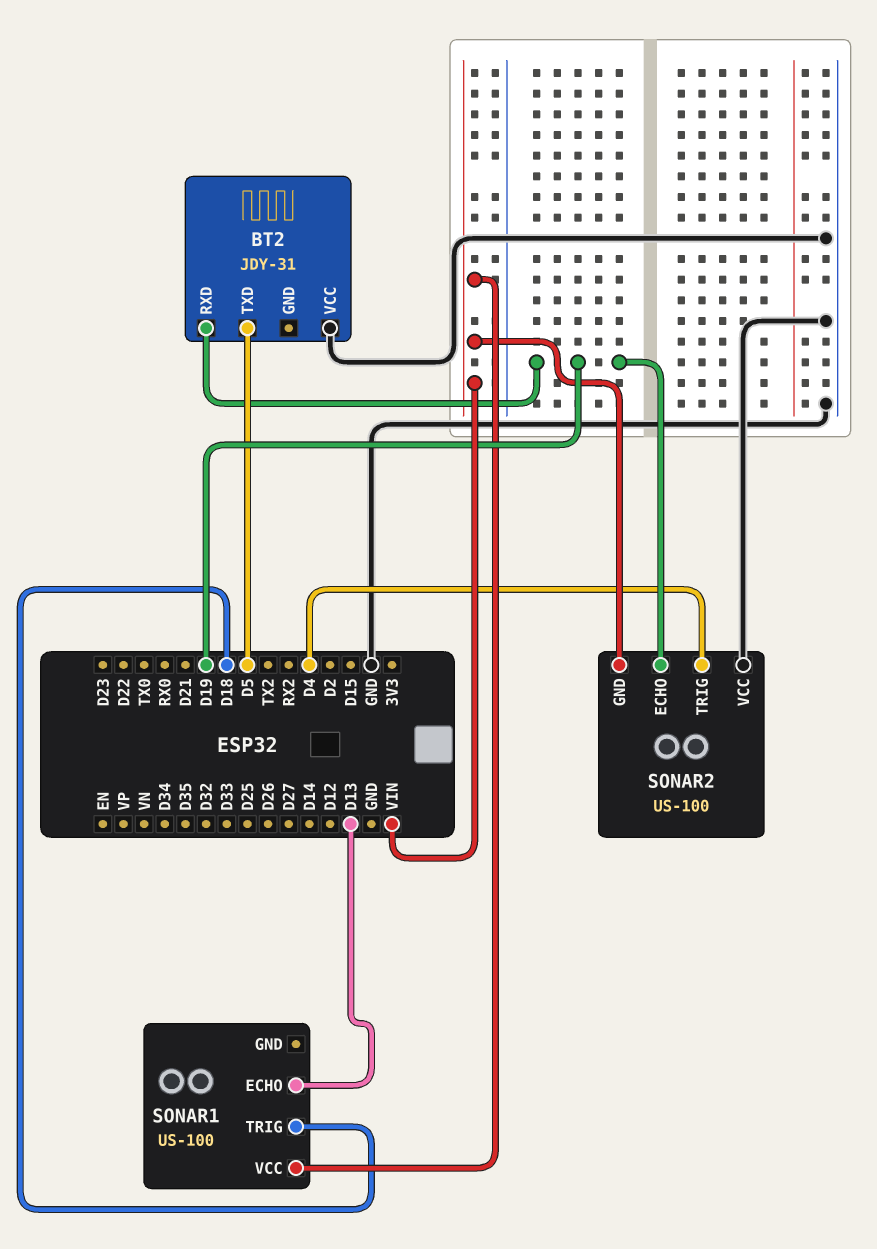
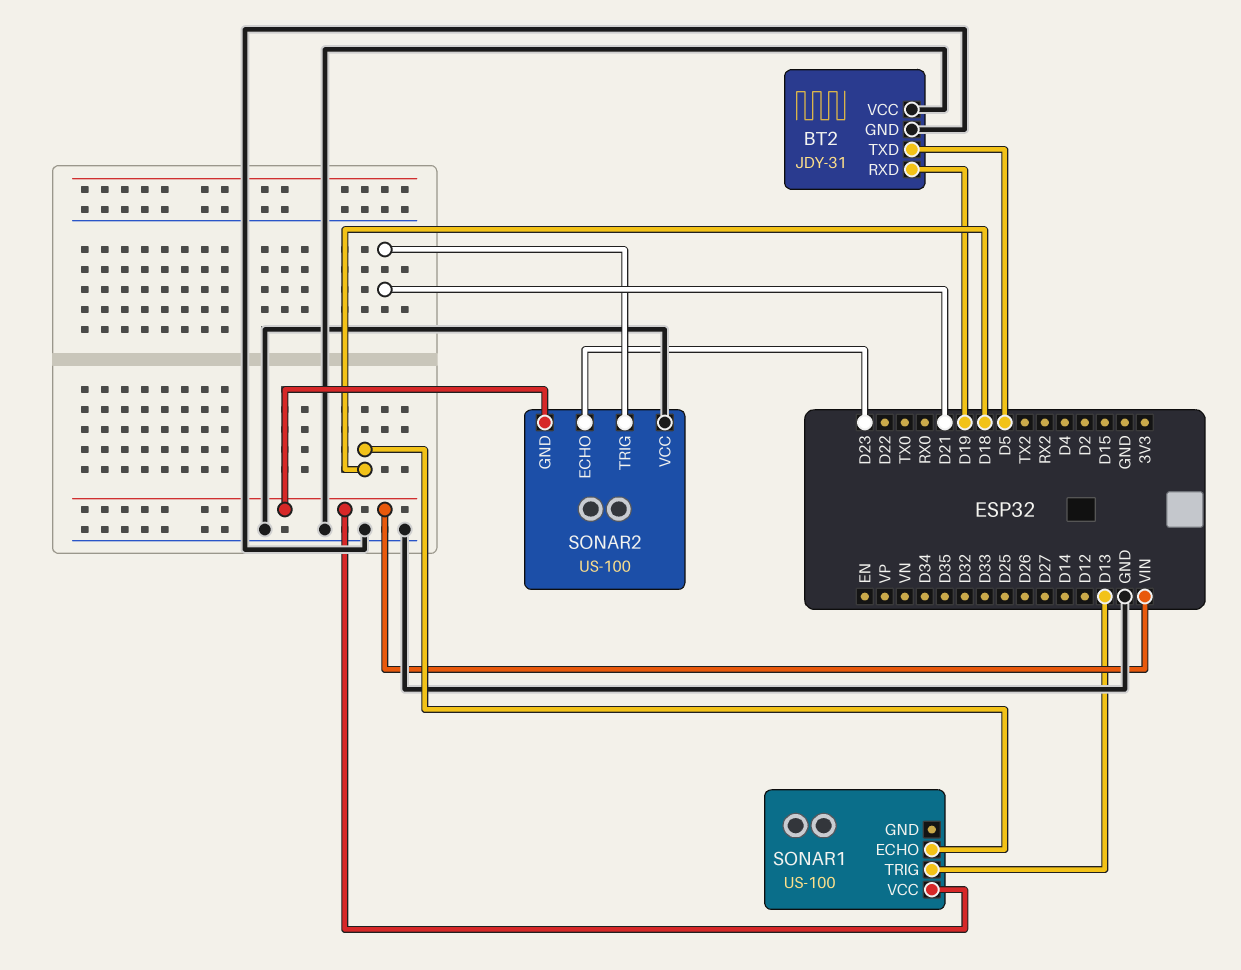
BT2 pin GND: none -> GND
SONAR1 pin ECHO: D13 -> D18
SONAR1 pin TRIG: D18 -> D13
SONAR2 pin ECHO: D19 -> D23
SONAR2 pin TRIG: D4 -> D21

